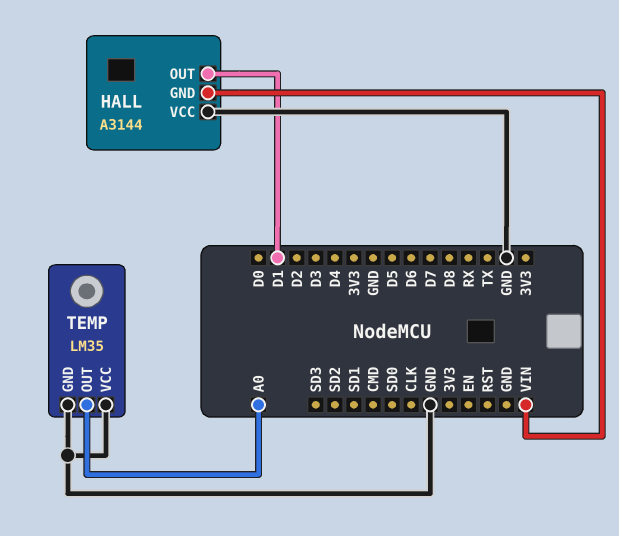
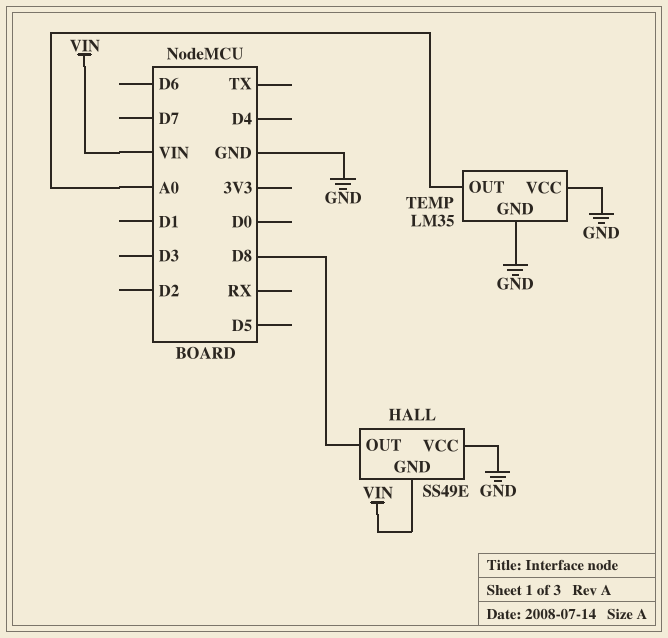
HALL: A3144 -> SS49E
HALL pin OUT: D1 -> D8

